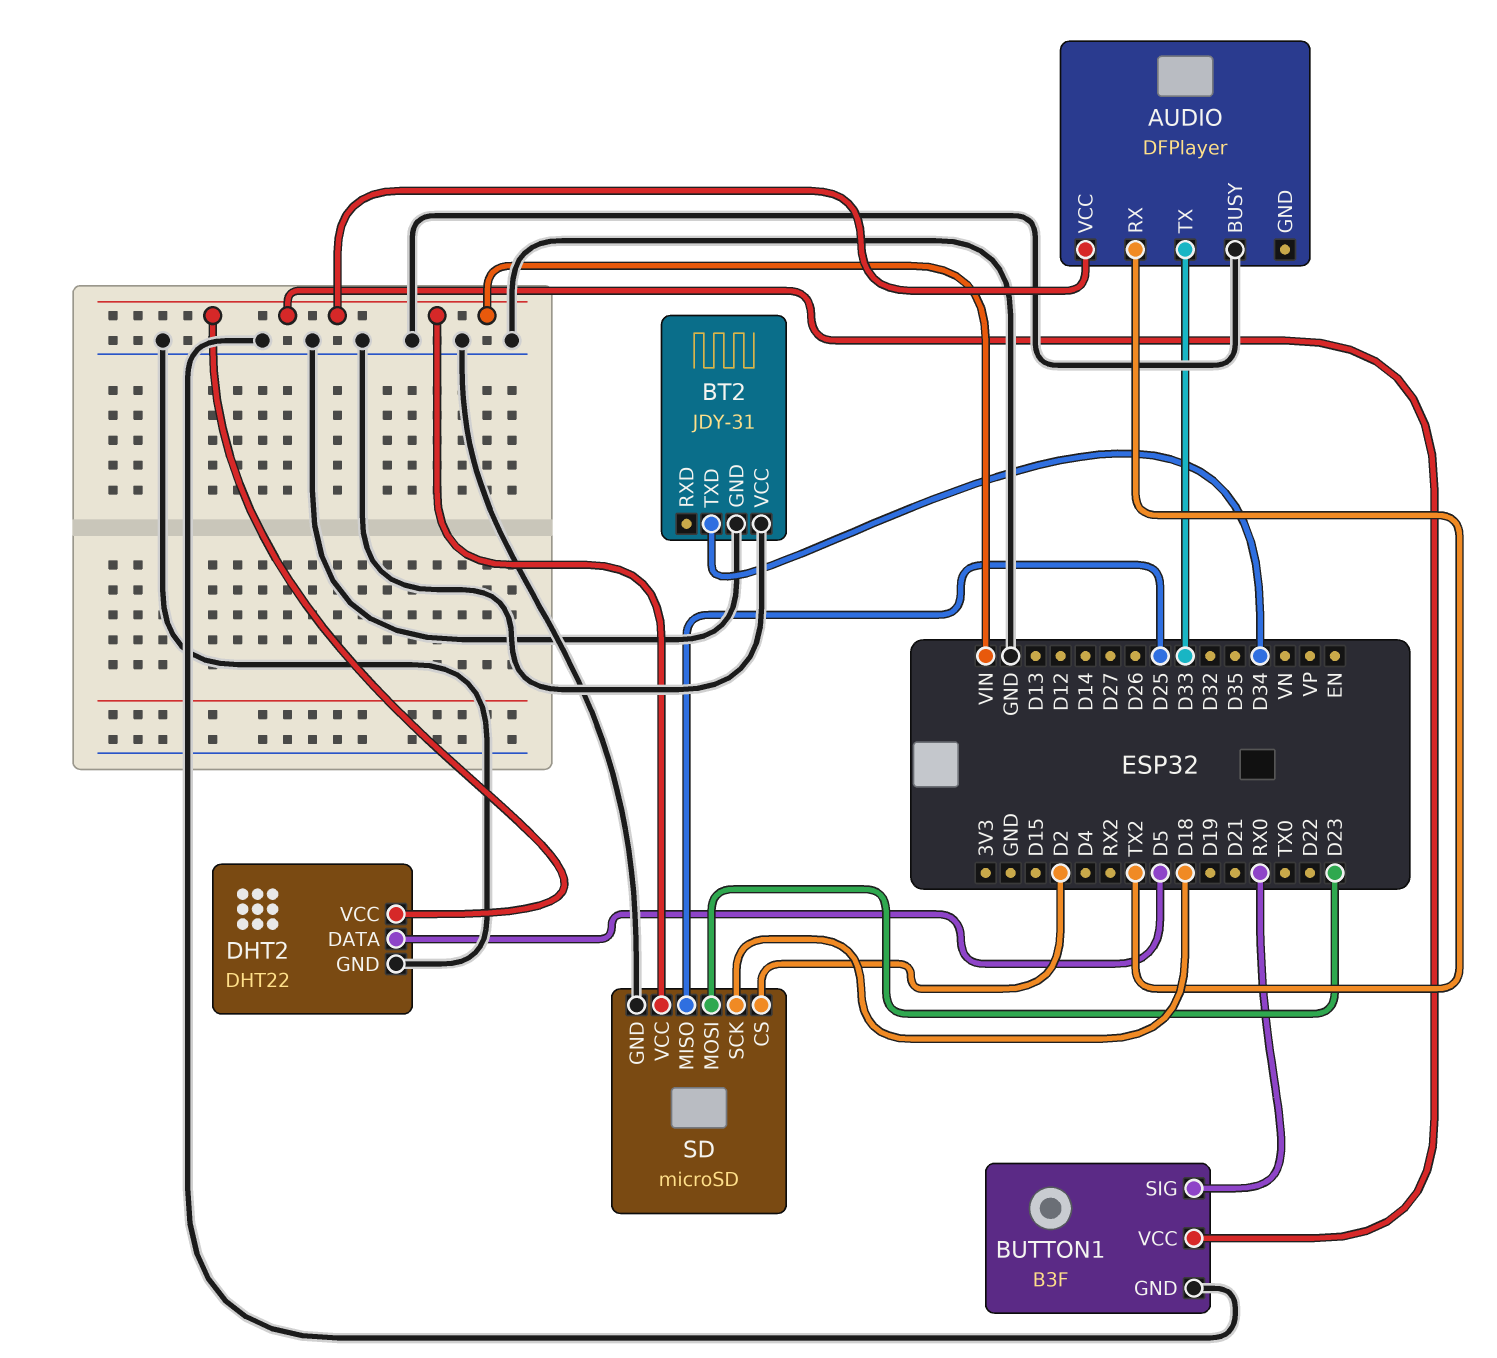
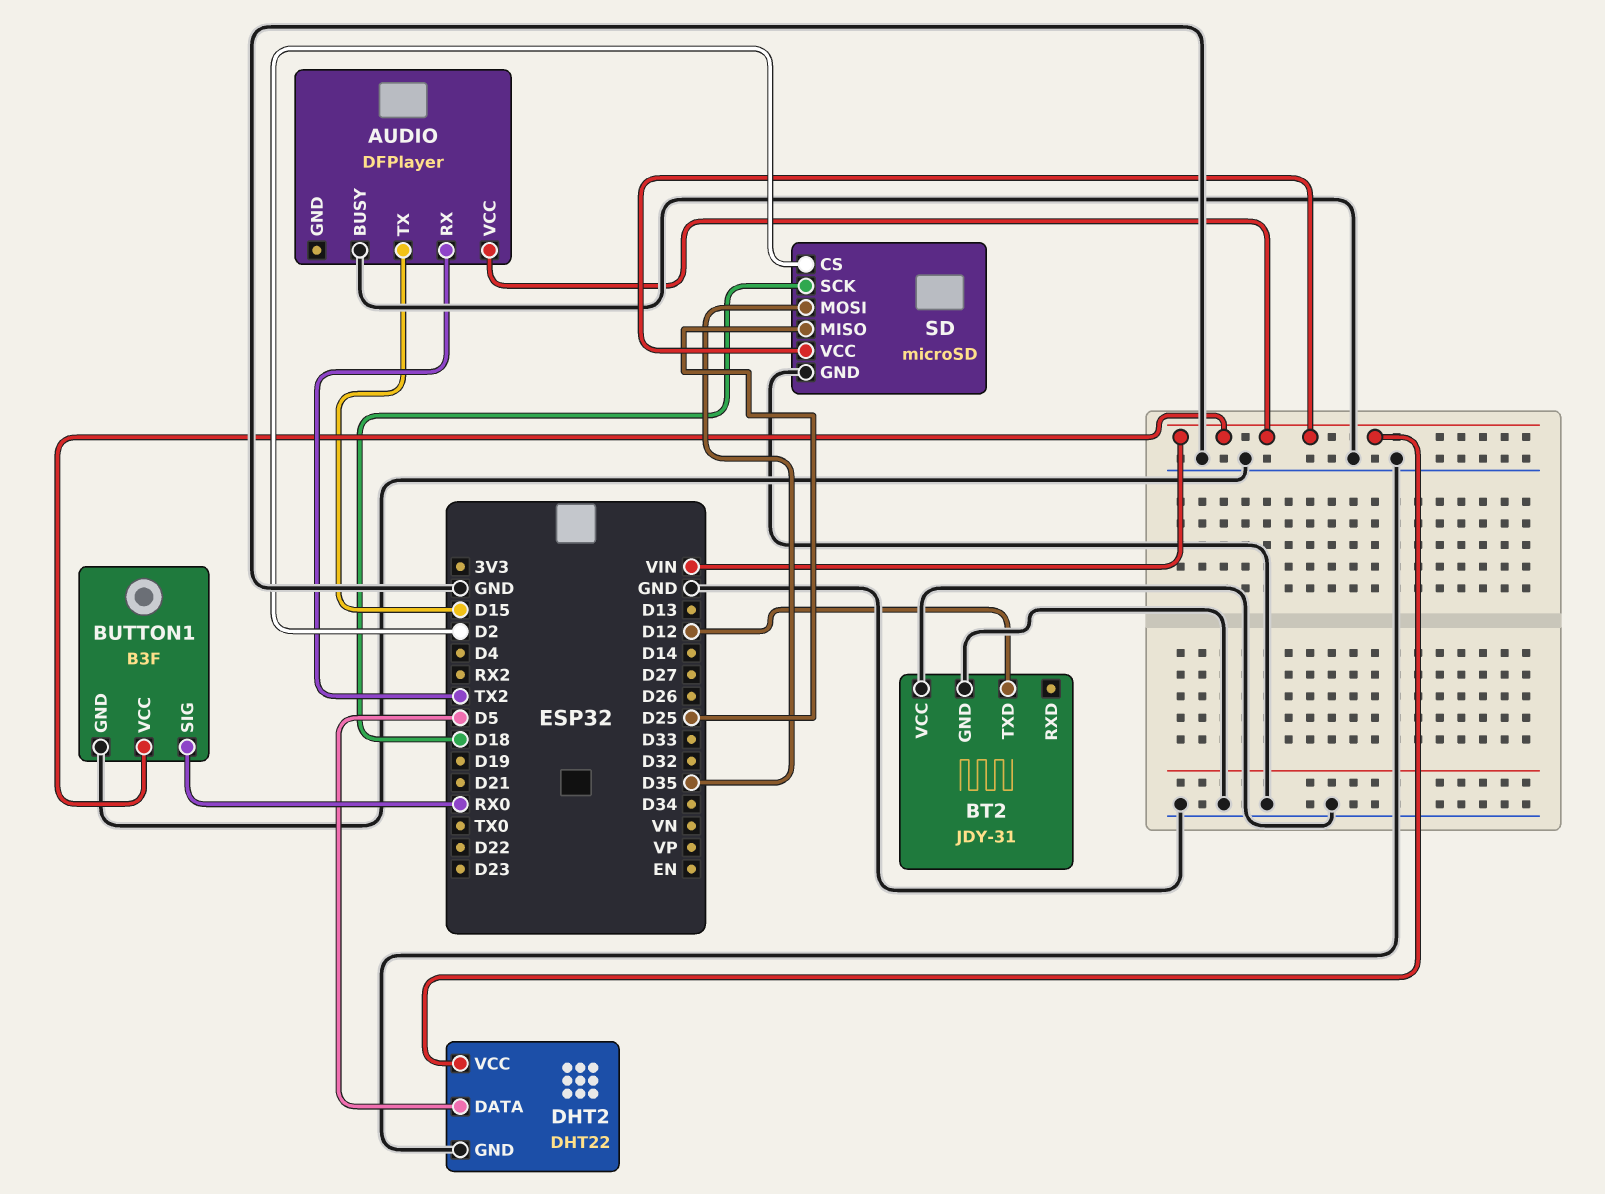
AUDIO pin TX: D33 -> D15
BT2 pin TXD: D34 -> D12
SD pin MOSI: D23 -> D35

